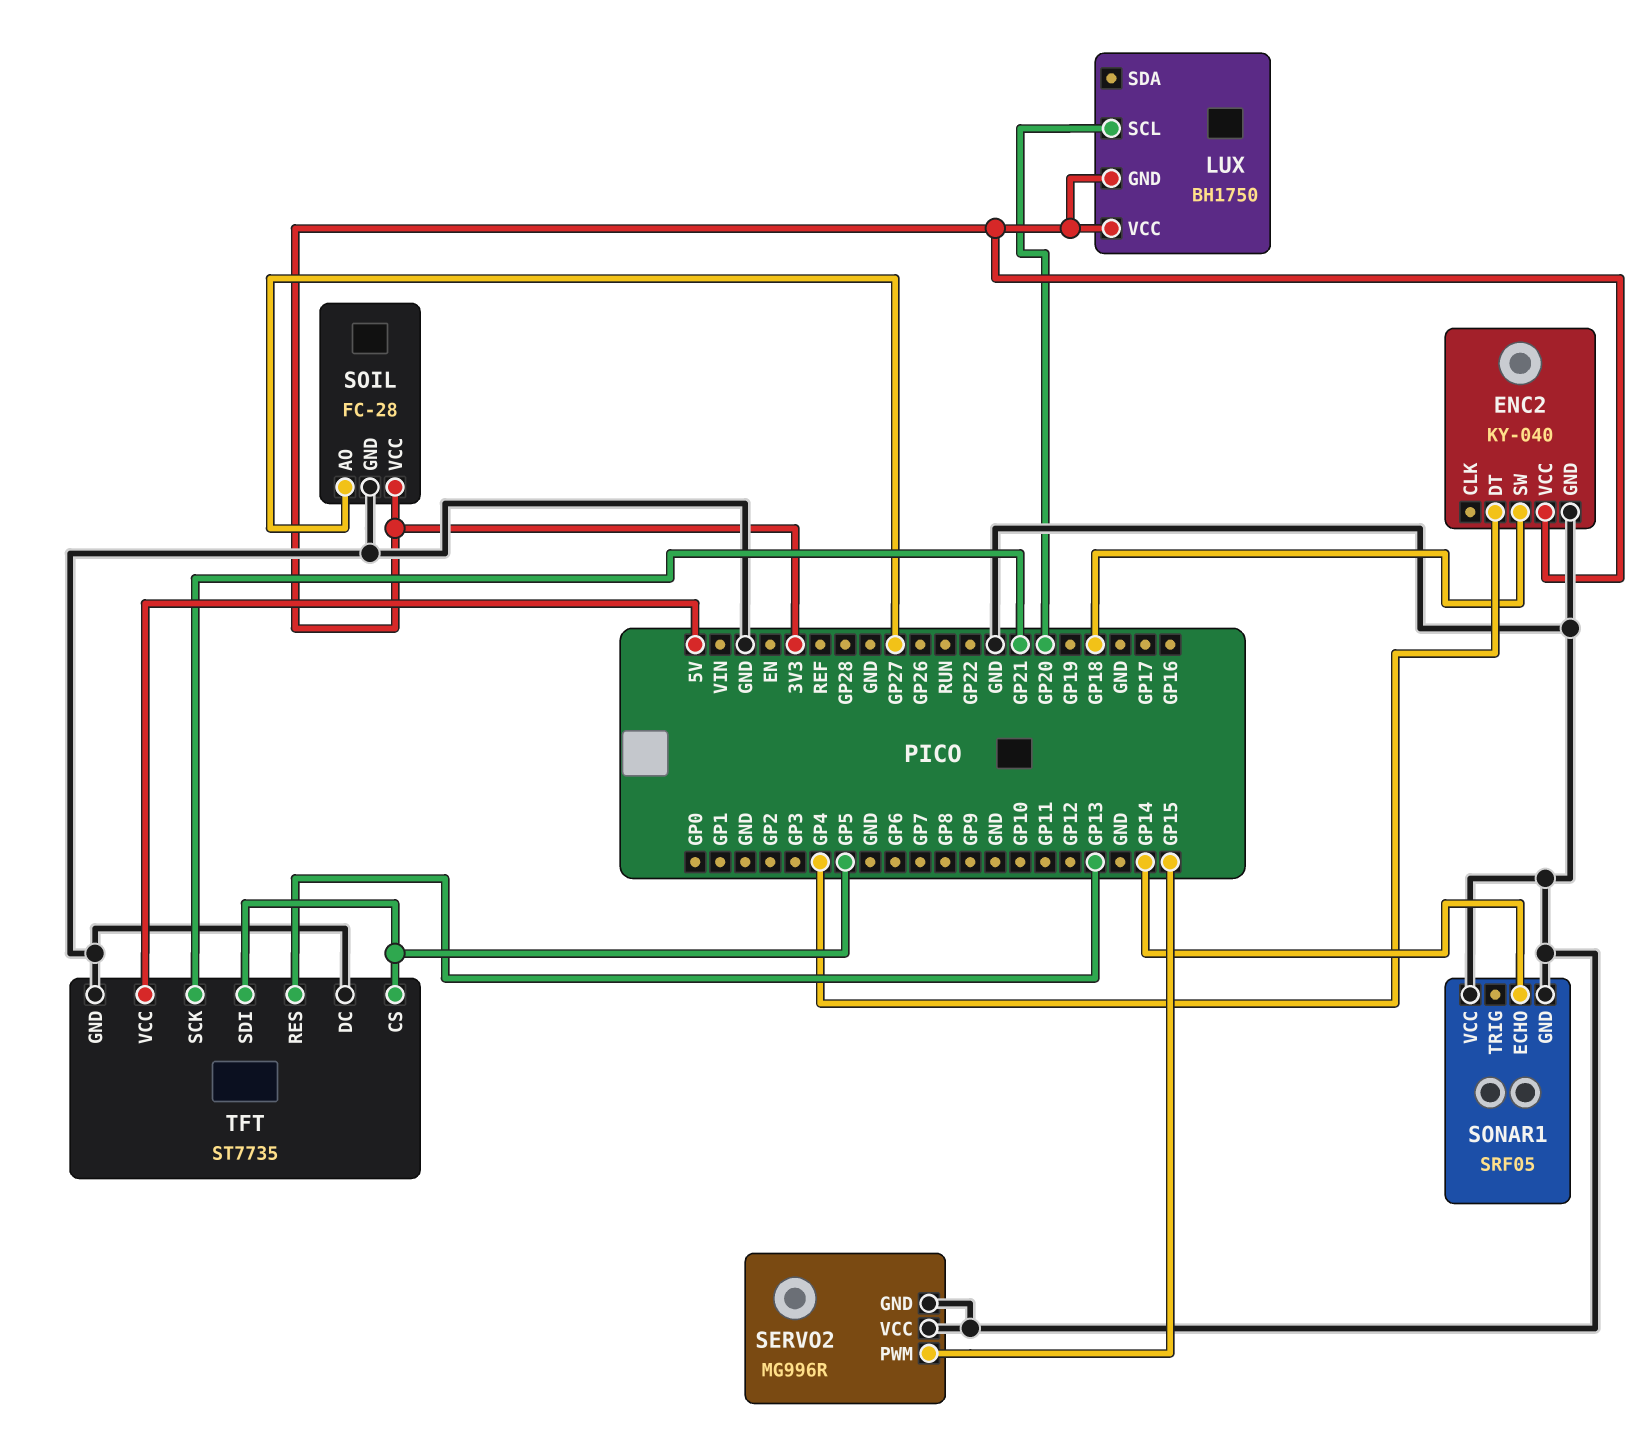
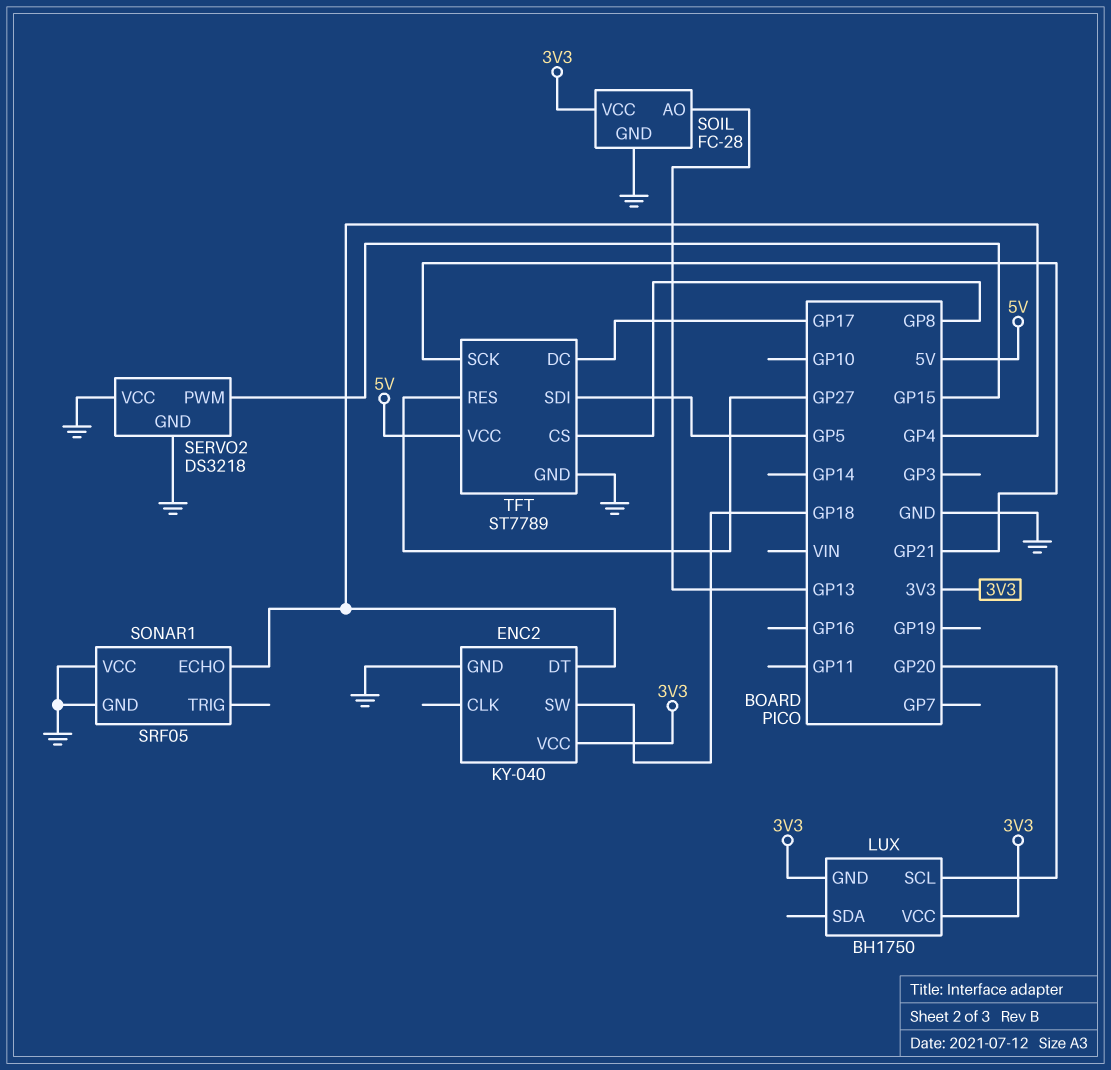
SERVO2: MG996R -> DS3218
SOIL pin AO: GP27 -> GP13
SONAR1 pin ECHO: GP14 -> GP4
TFT: ST7735 -> ST7789
TFT pin CS: GP5 -> GP8
TFT pin DC: GND -> GP17
TFT pin RES: GP13 -> GP27

